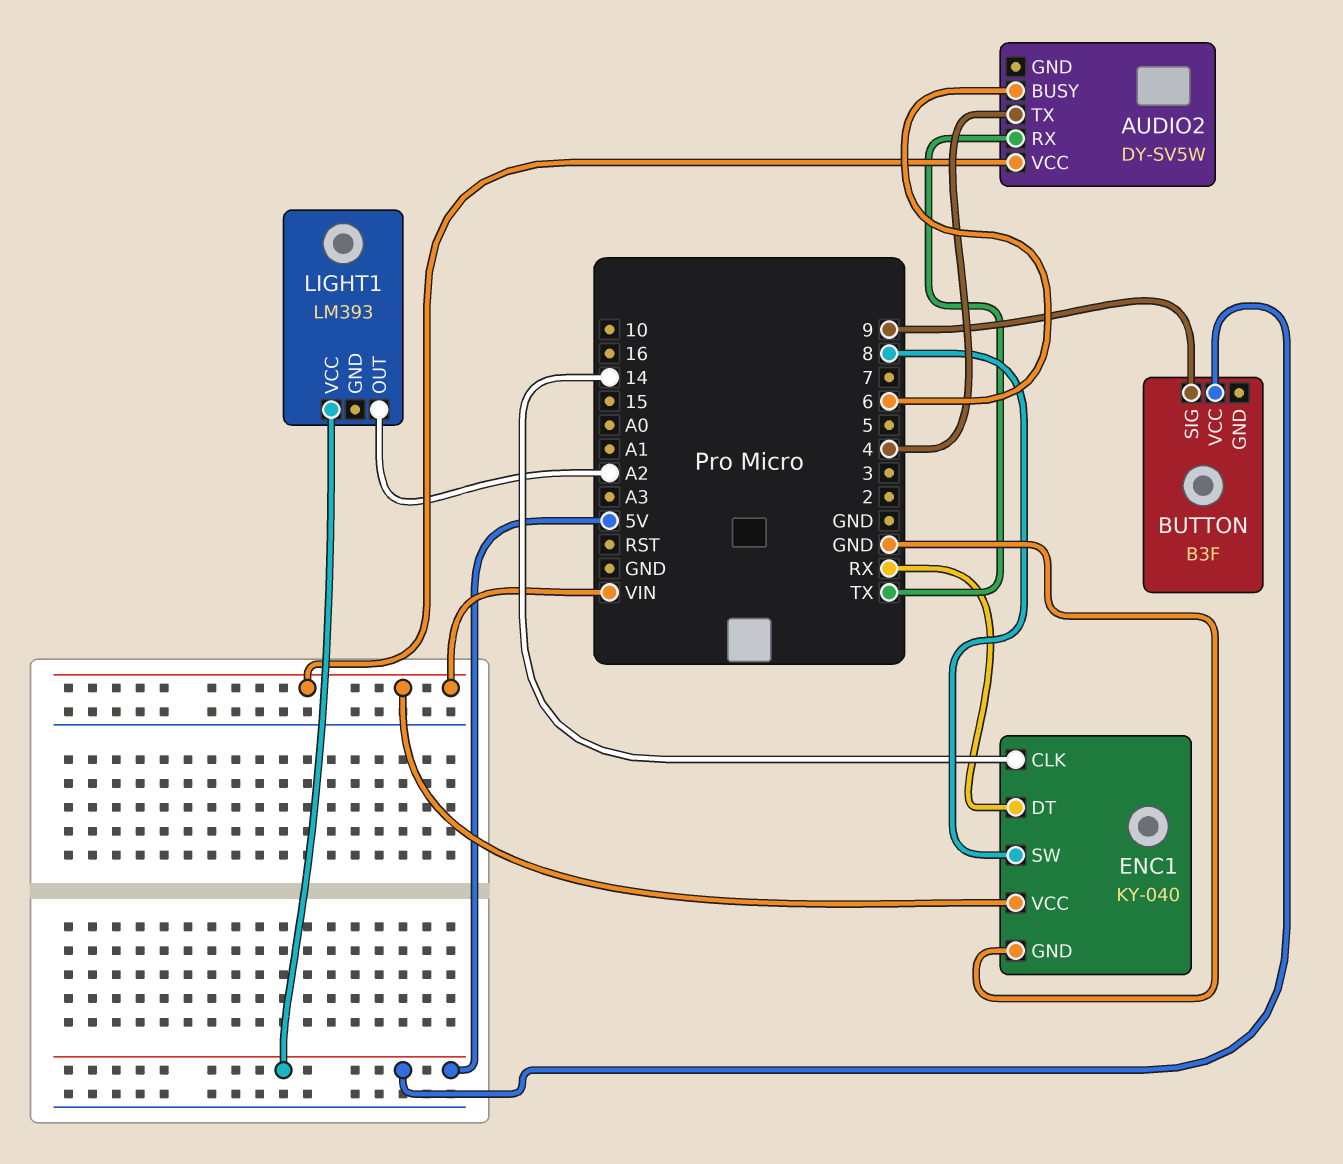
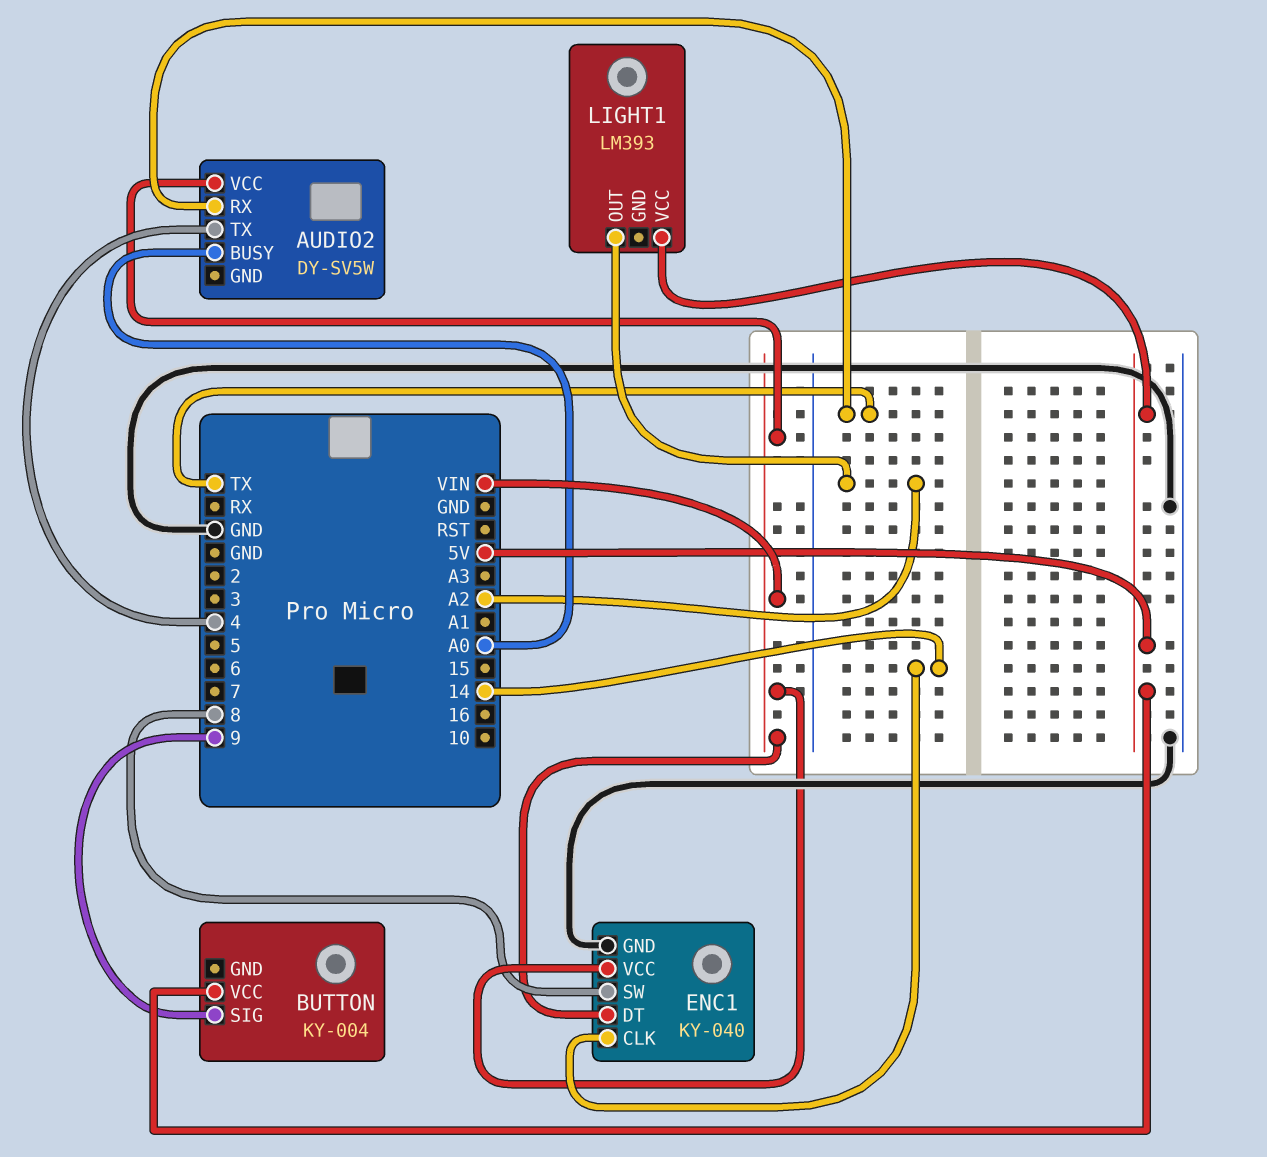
AUDIO2 pin BUSY: 6 -> A0
BUTTON: B3F -> KY-004
ENC1 pin DT: RX -> VIN

